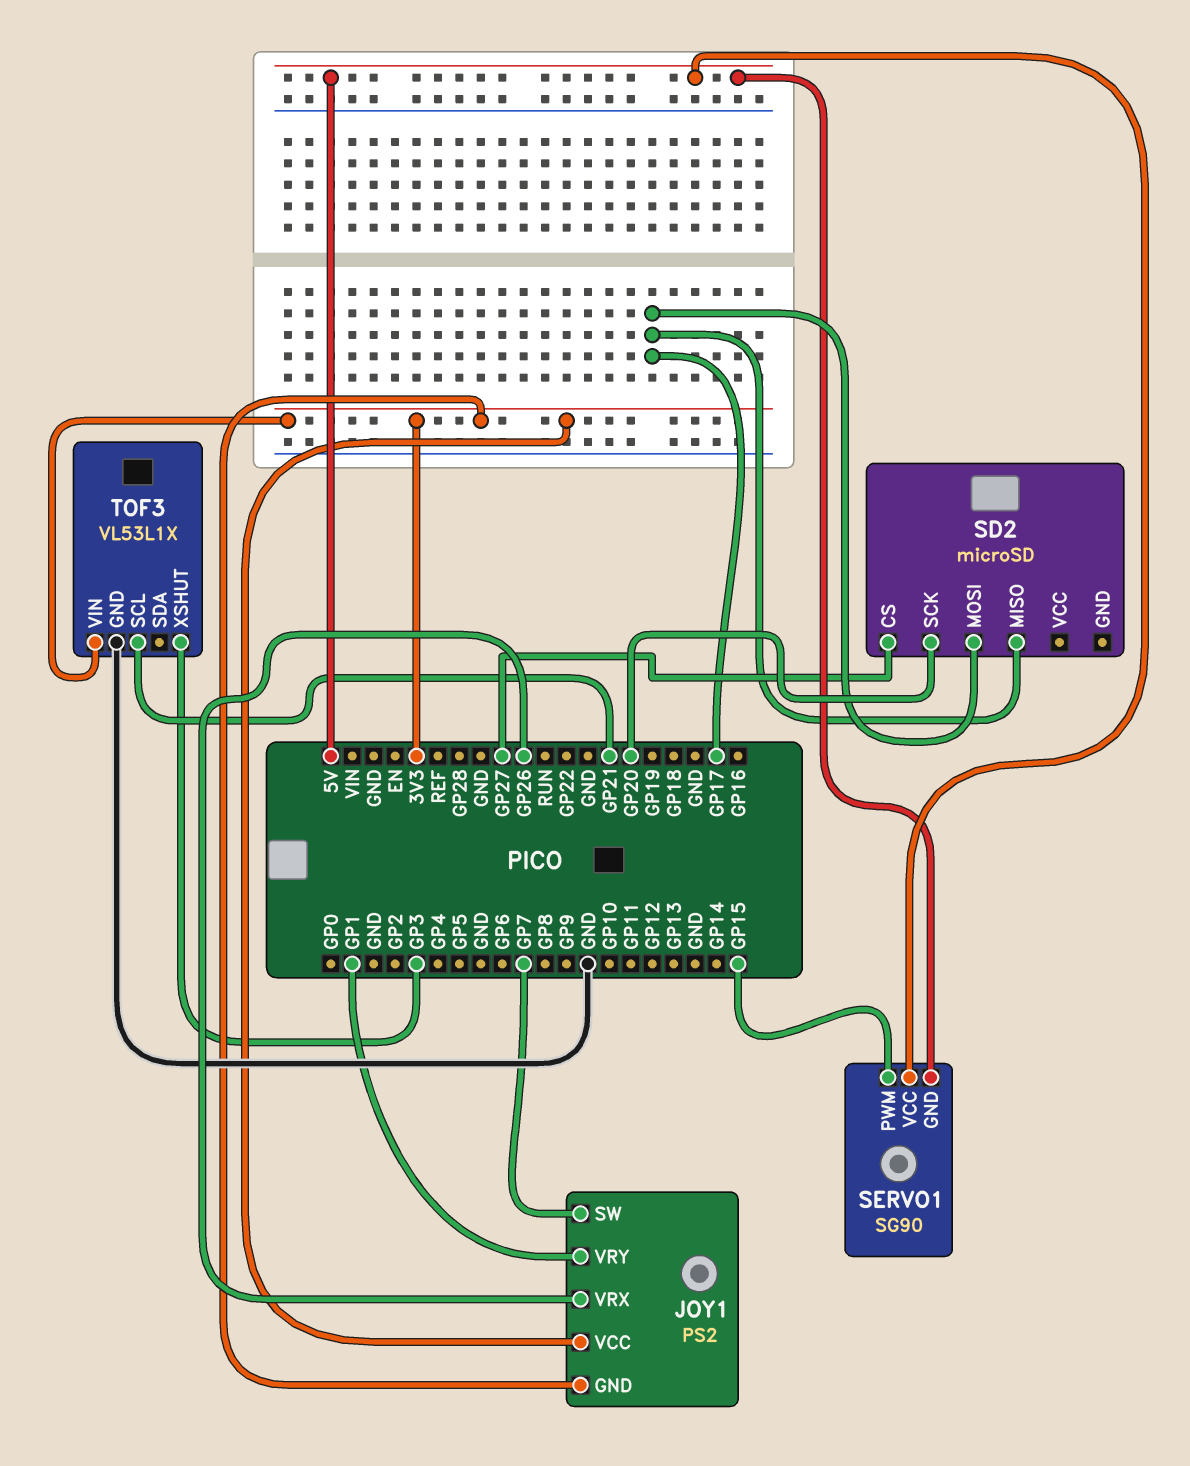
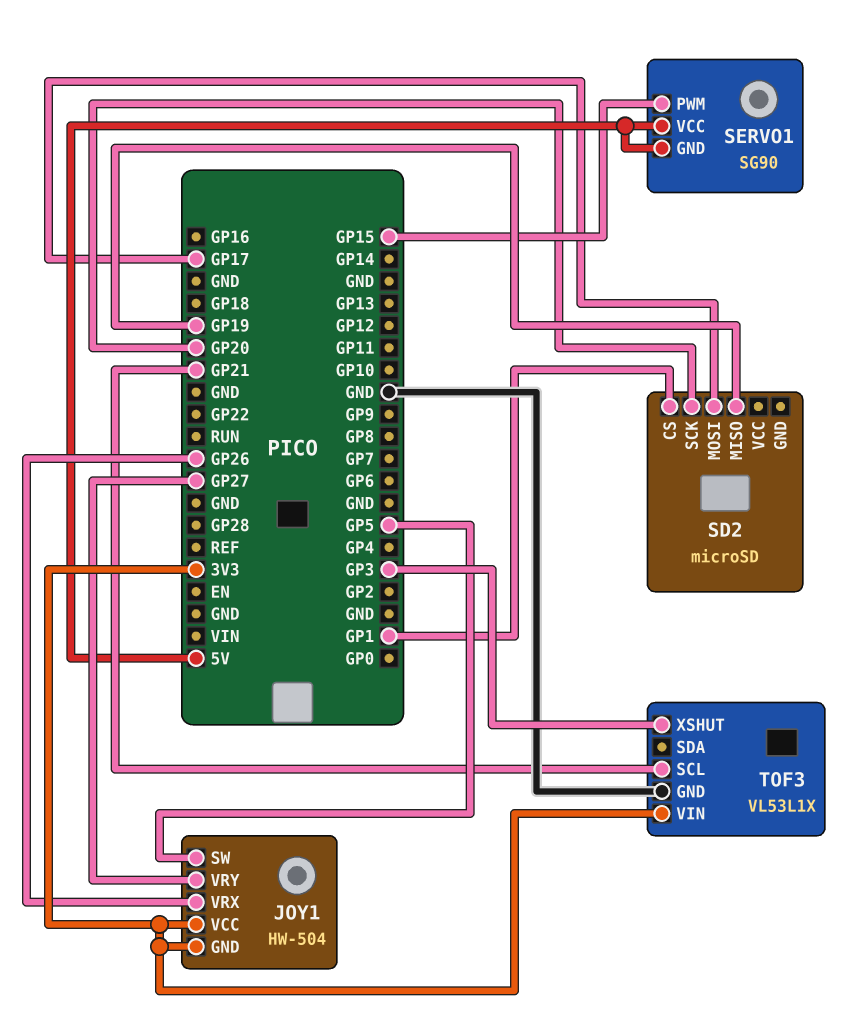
JOY1: PS2 -> HW-504
JOY1 pin SW: GP7 -> GP5
JOY1 pin VRY: GP1 -> GP27
SD2 pin CS: GP27 -> GP1
SD2 pin MISO: GP17 -> GP19

